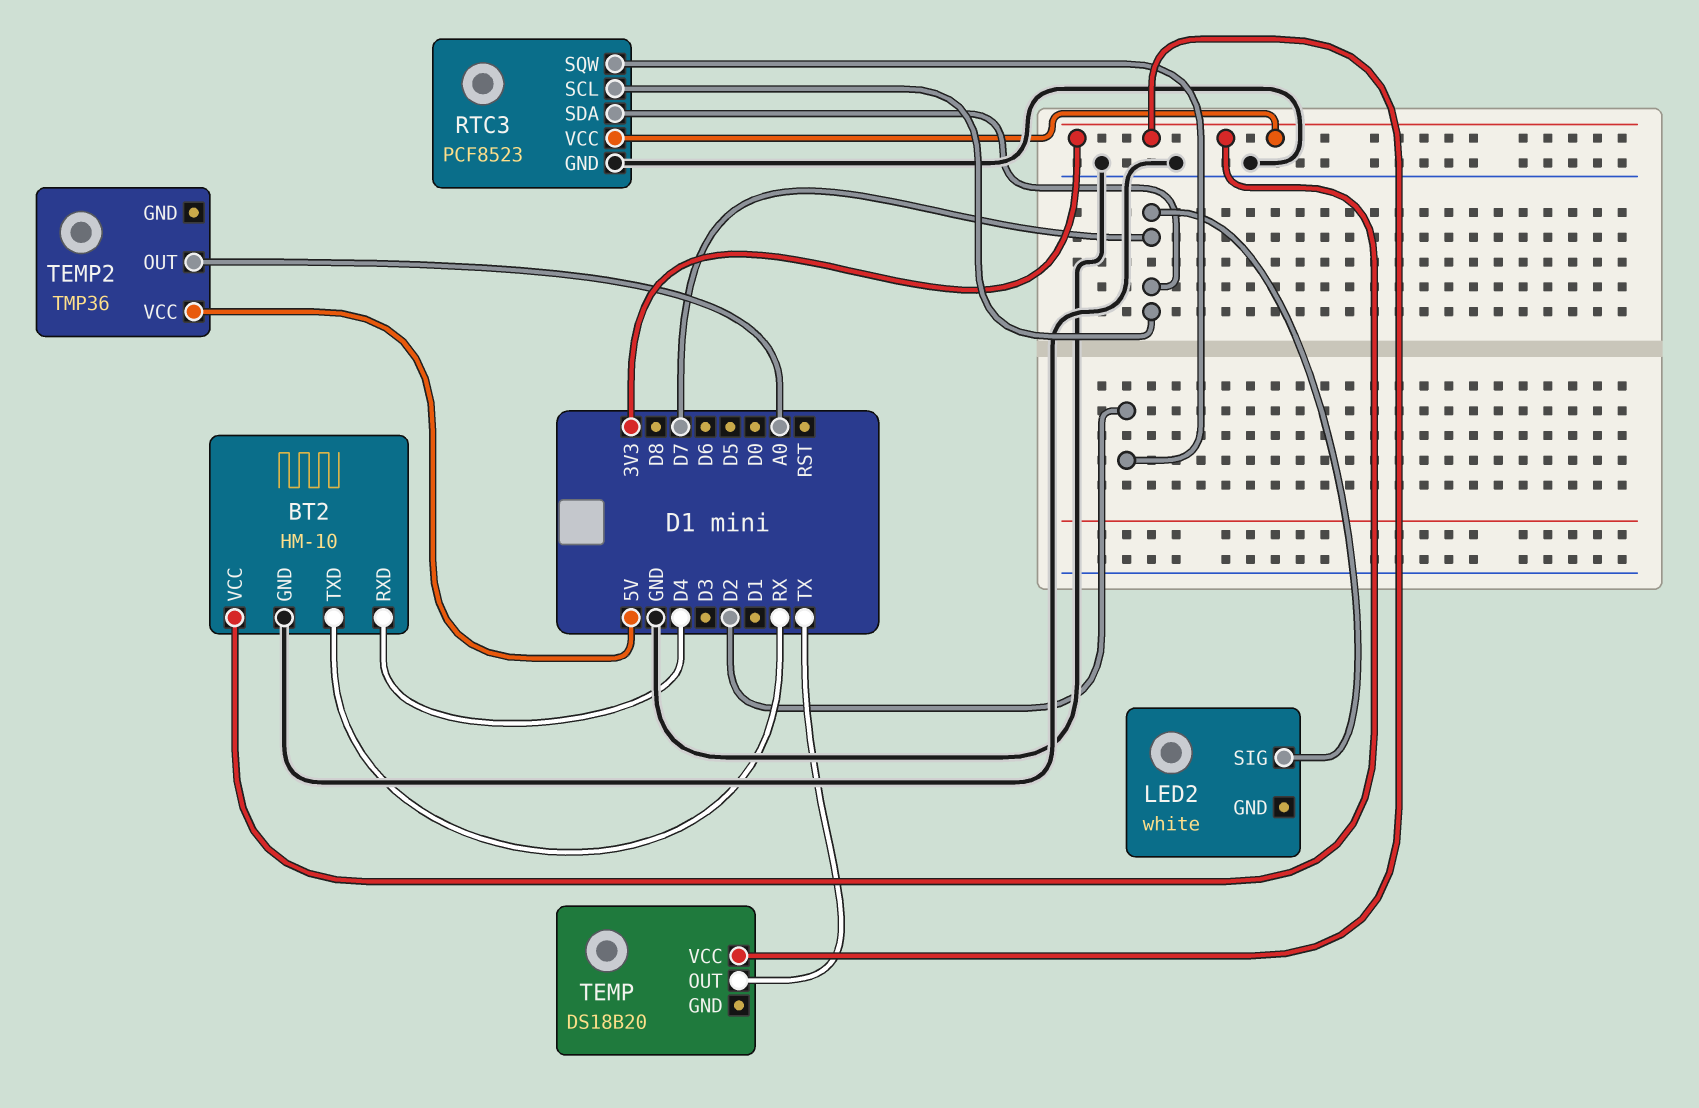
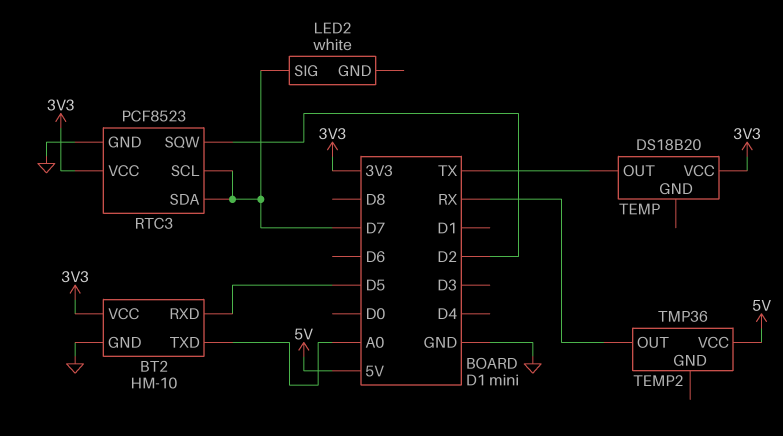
BT2 pin RXD: D4 -> D5
BT2 pin TXD: RX -> A0
TEMP2 pin OUT: A0 -> RX

